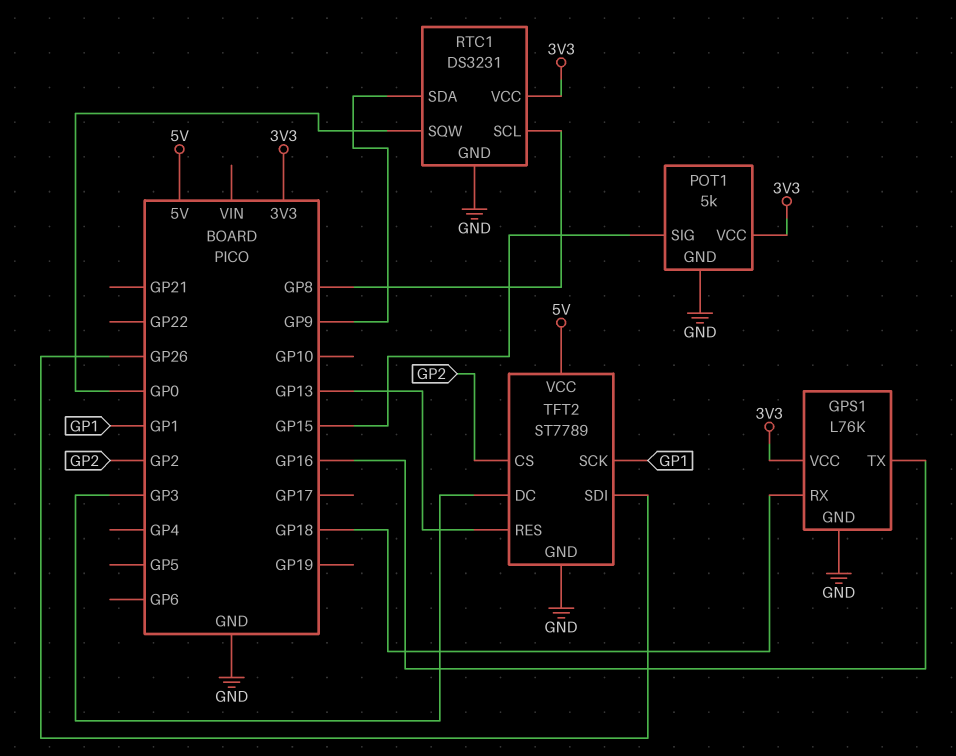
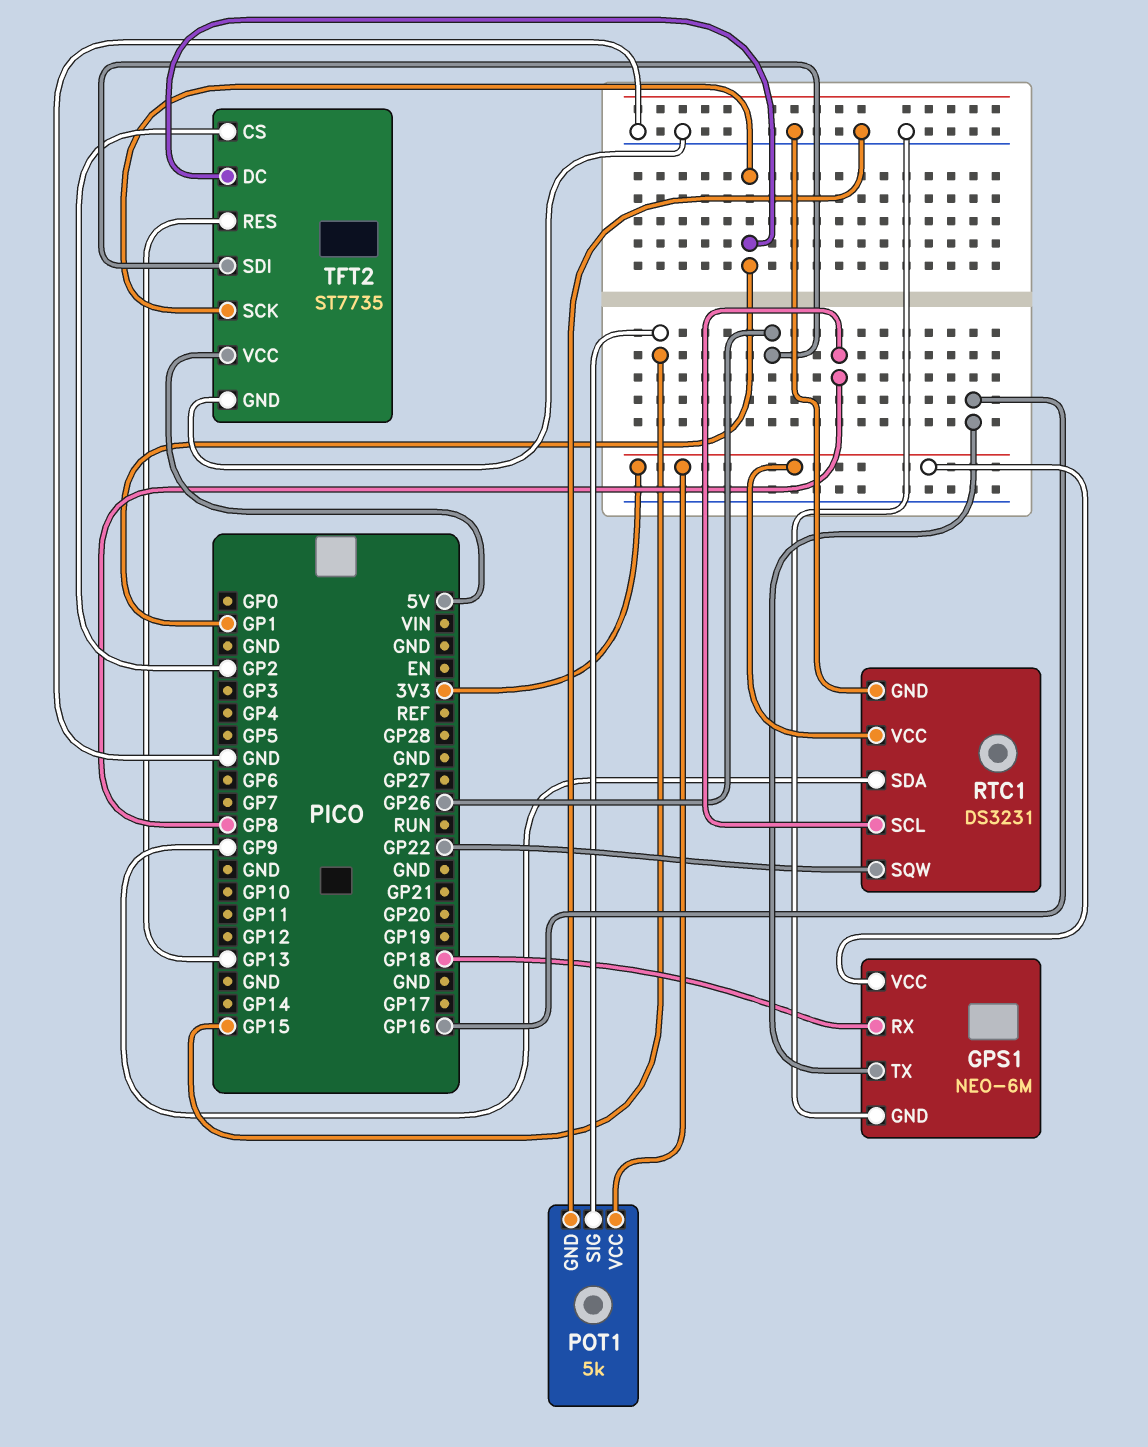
GPS1: L76K -> NEO-6M
RTC1 pin SQW: GP0 -> GP22
TFT2: ST7789 -> ST7735
TFT2 pin DC: GP3 -> GP1

